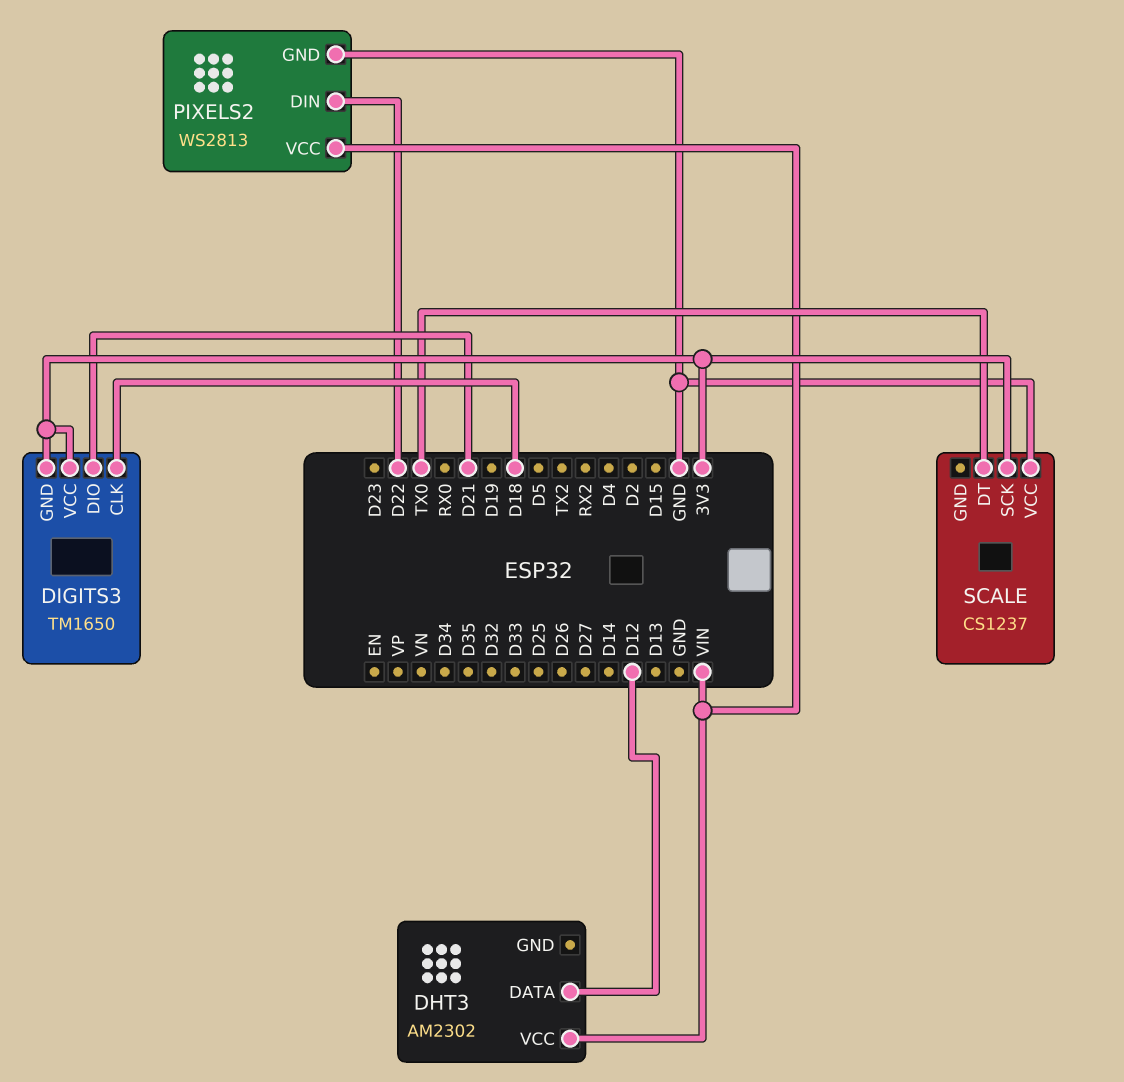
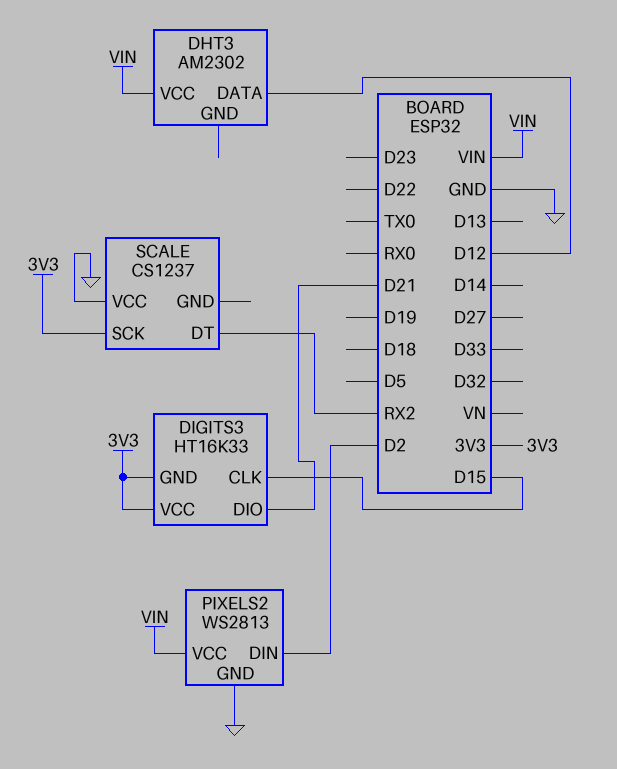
DIGITS3: TM1650 -> HT16K33
DIGITS3 pin CLK: D18 -> D15
PIXELS2 pin DIN: D22 -> D2
SCALE pin DT: TX0 -> RX2

